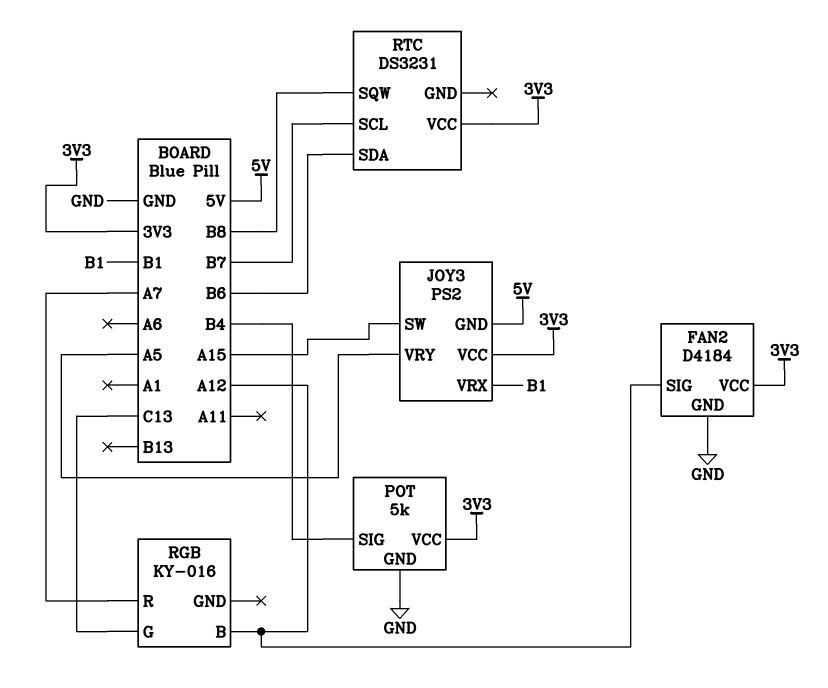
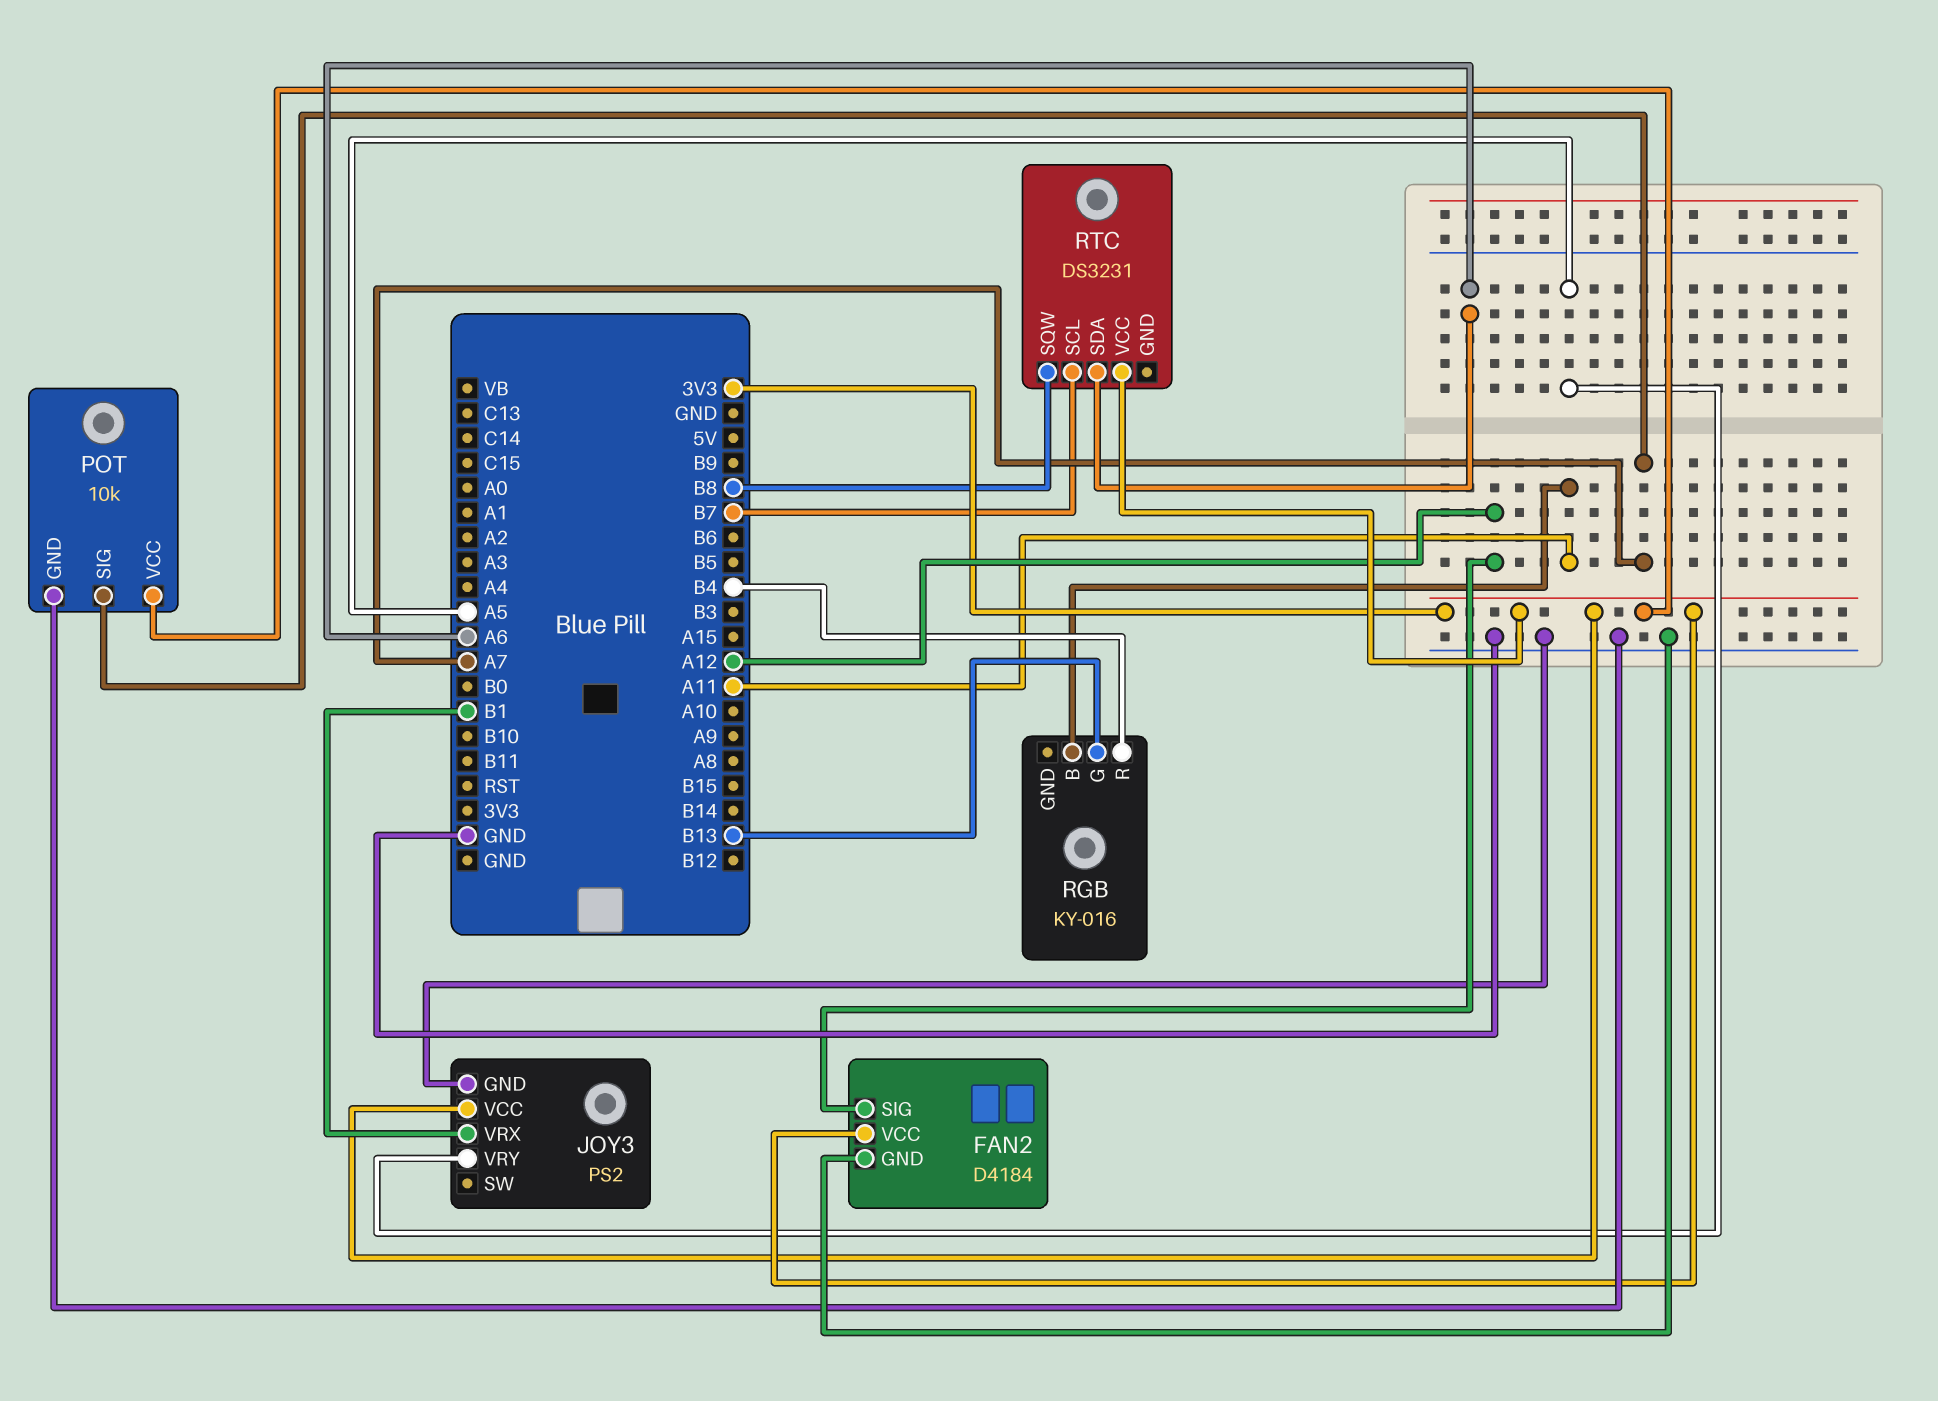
JOY3 pin GND: 5V -> GND
JOY3 pin SW: A15 -> none
POT: 5k -> 10k
POT pin SIG: B4 -> A7
RGB pin B: A12 -> A11
RGB pin G: C13 -> B13
RGB pin R: A7 -> B4
RTC pin SDA: B6 -> A6

